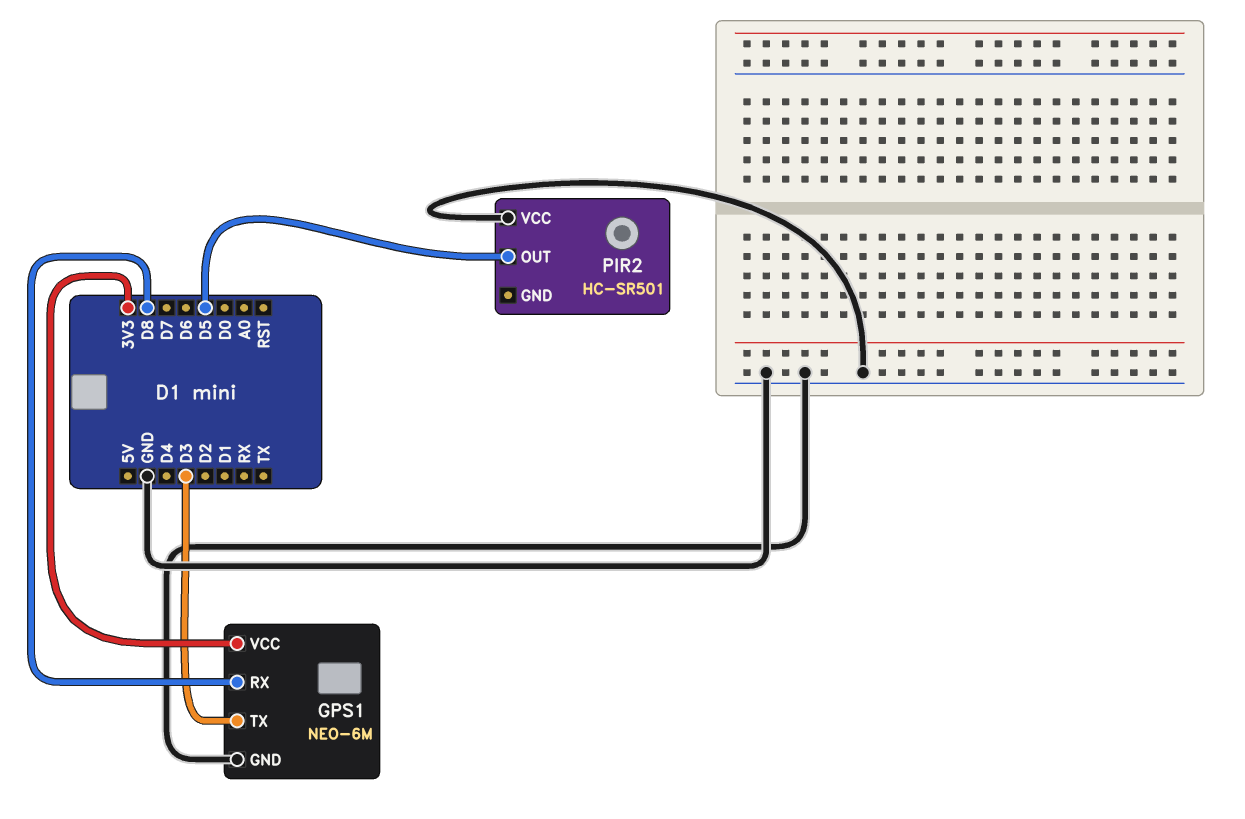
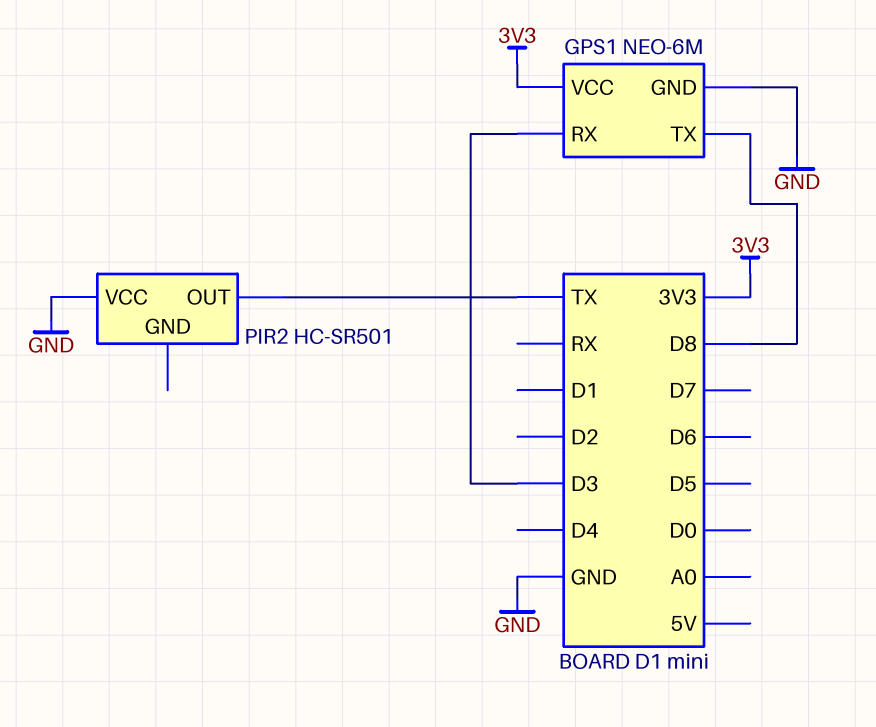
GPS1 pin RX: D8 -> D3
GPS1 pin TX: D3 -> D8
PIR2 pin OUT: D5 -> TX

